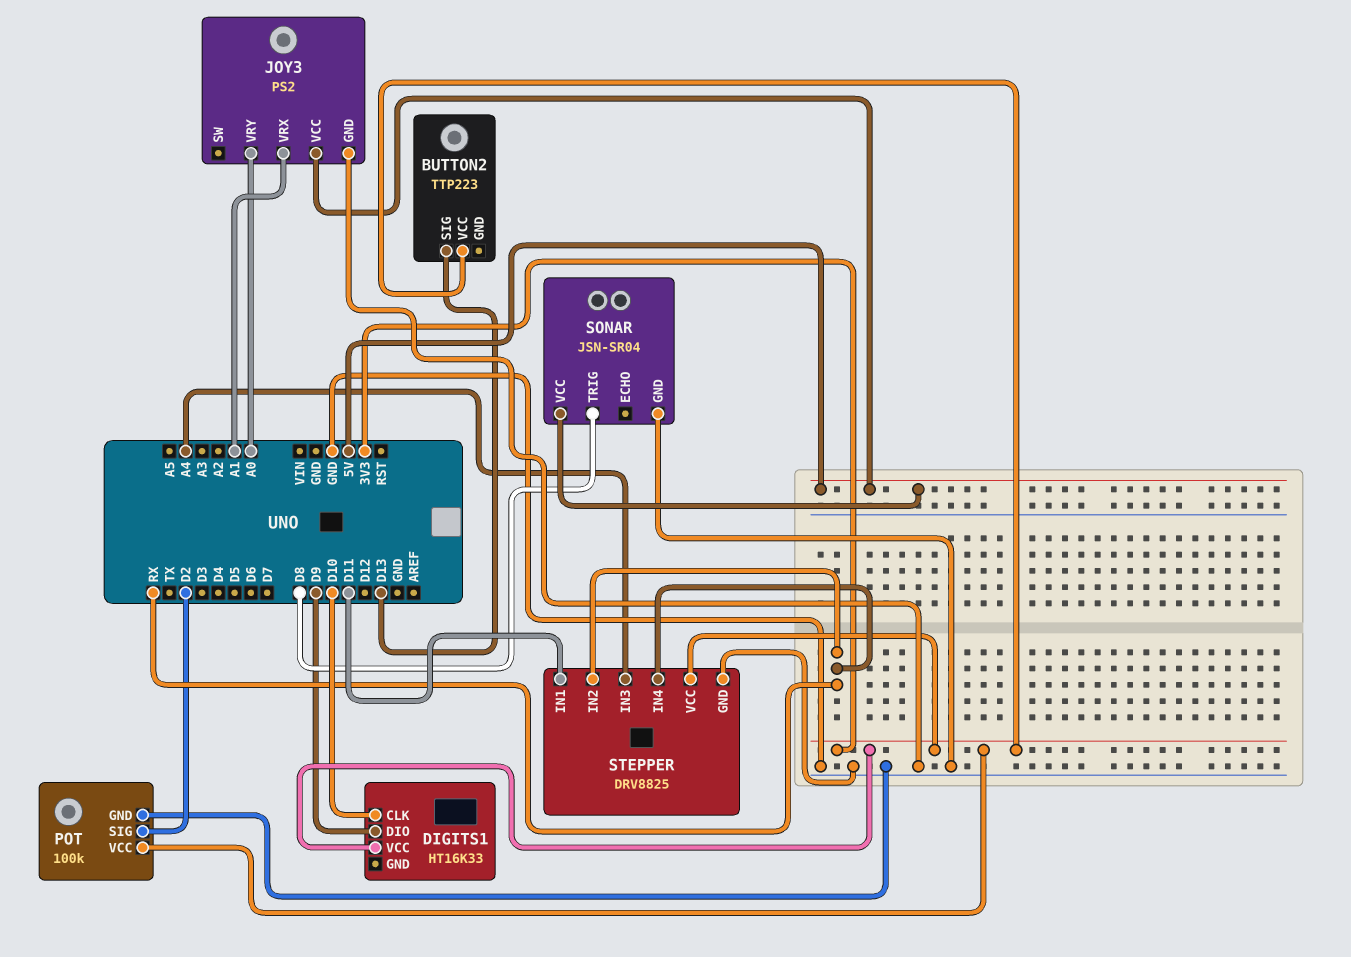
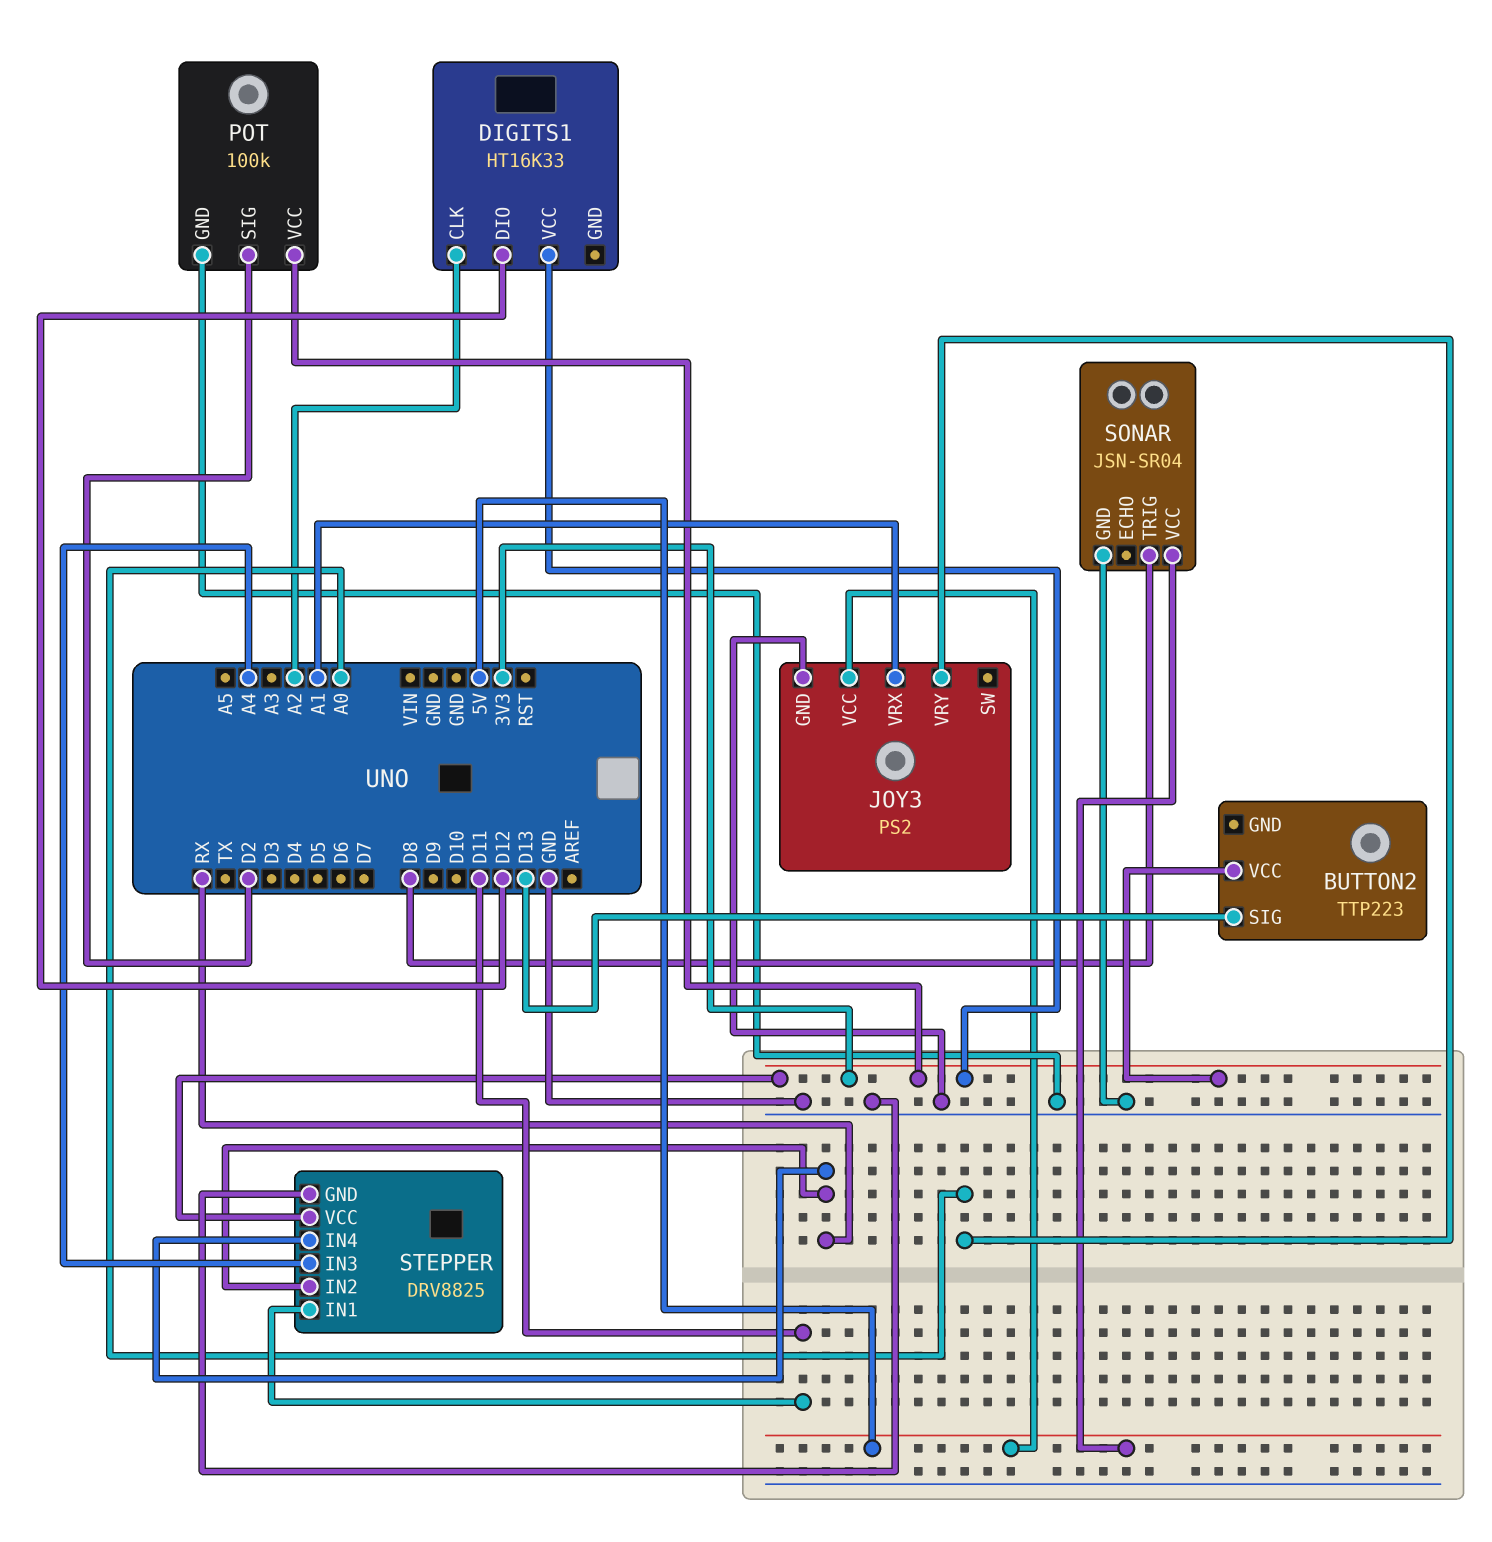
DIGITS1 pin CLK: D10 -> A2
DIGITS1 pin DIO: D9 -> D12

